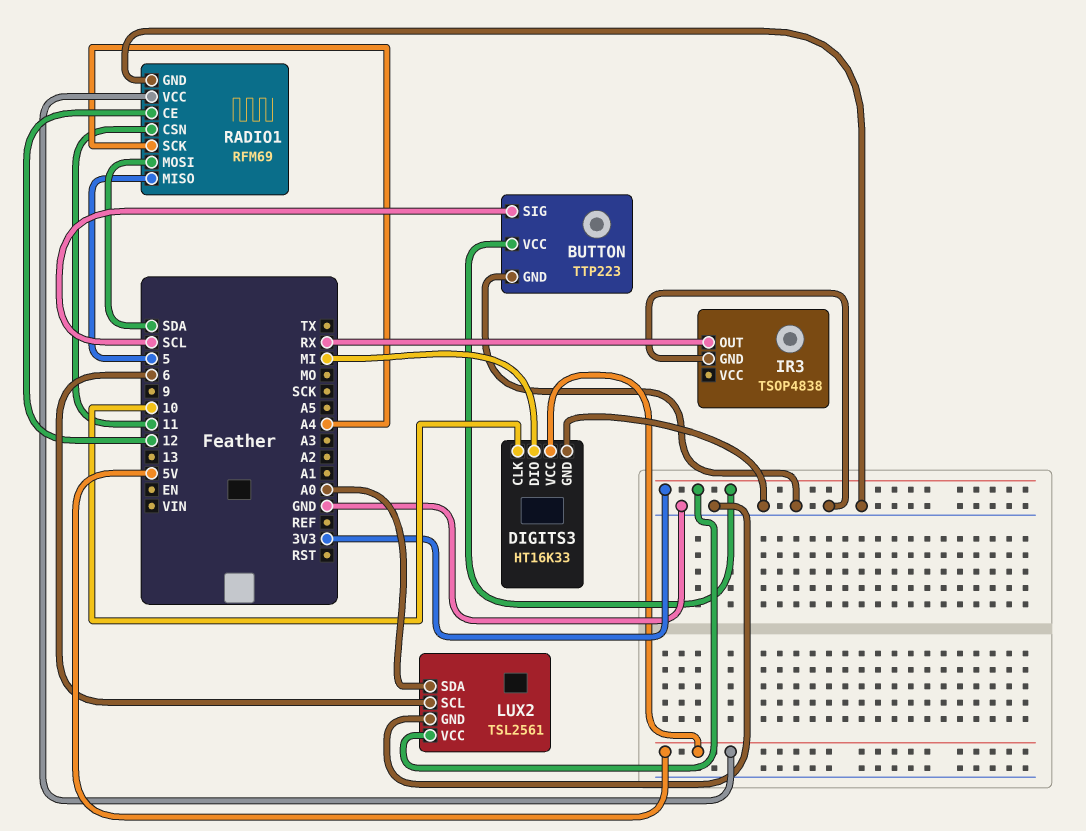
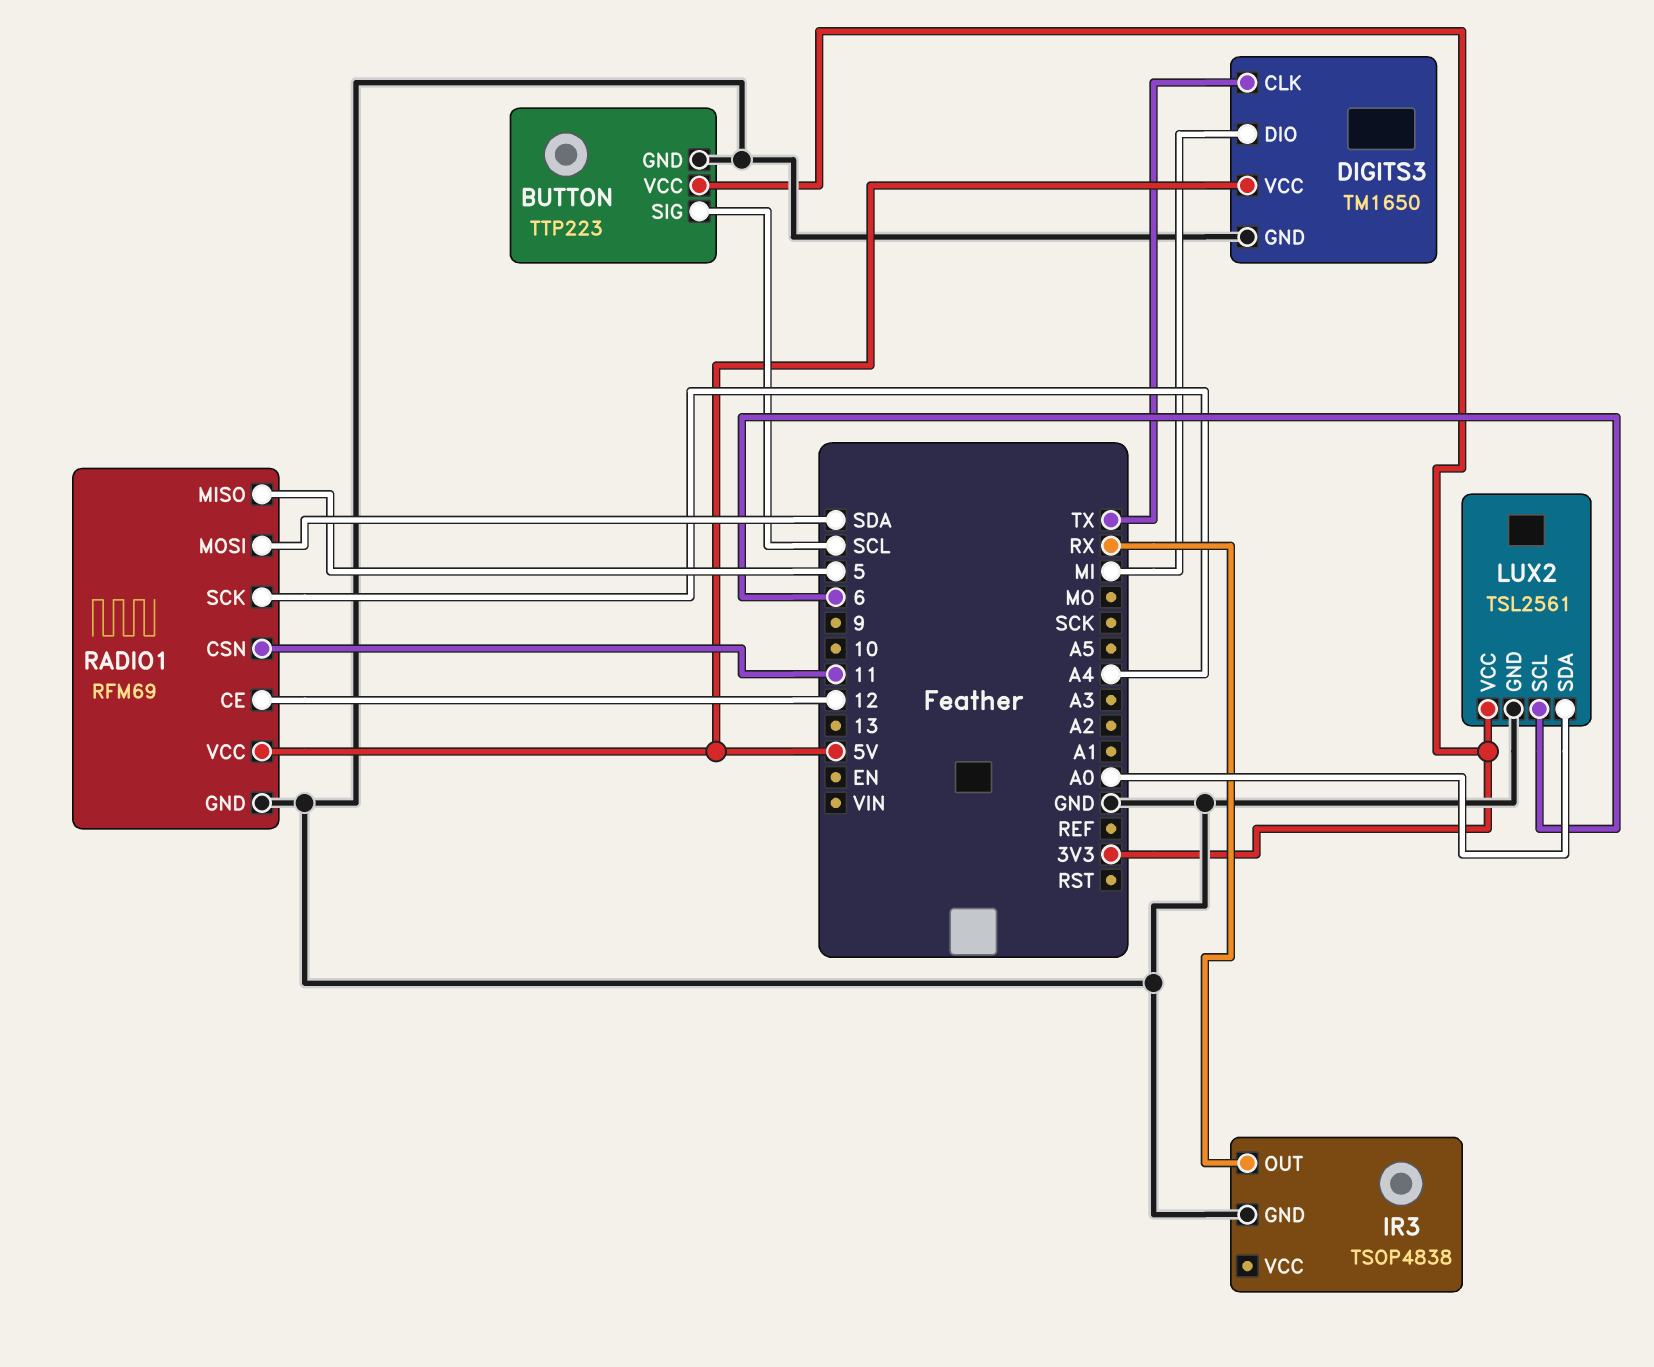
DIGITS3: HT16K33 -> TM1650
DIGITS3 pin CLK: 10 -> TX

